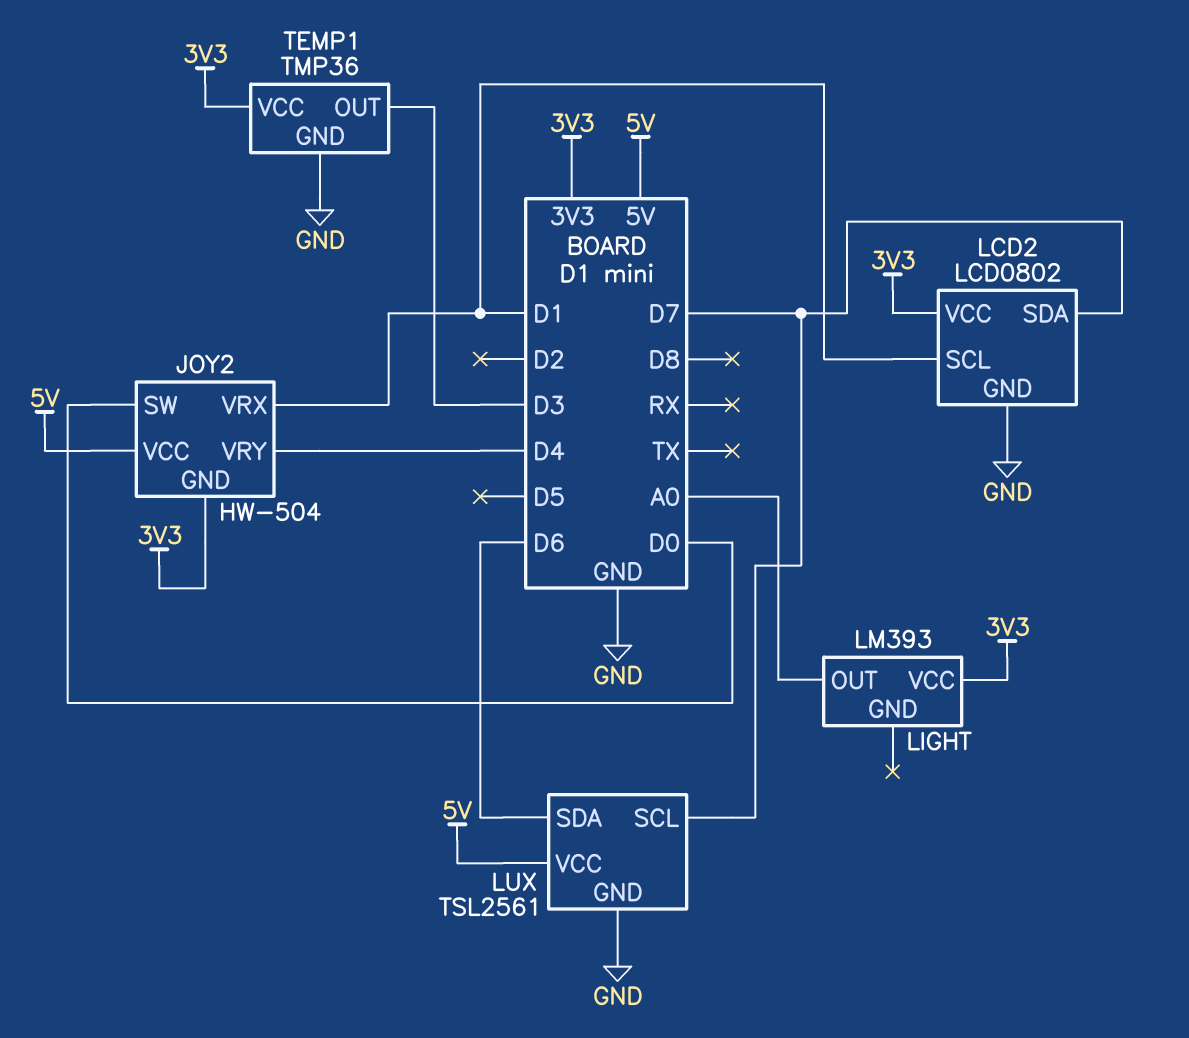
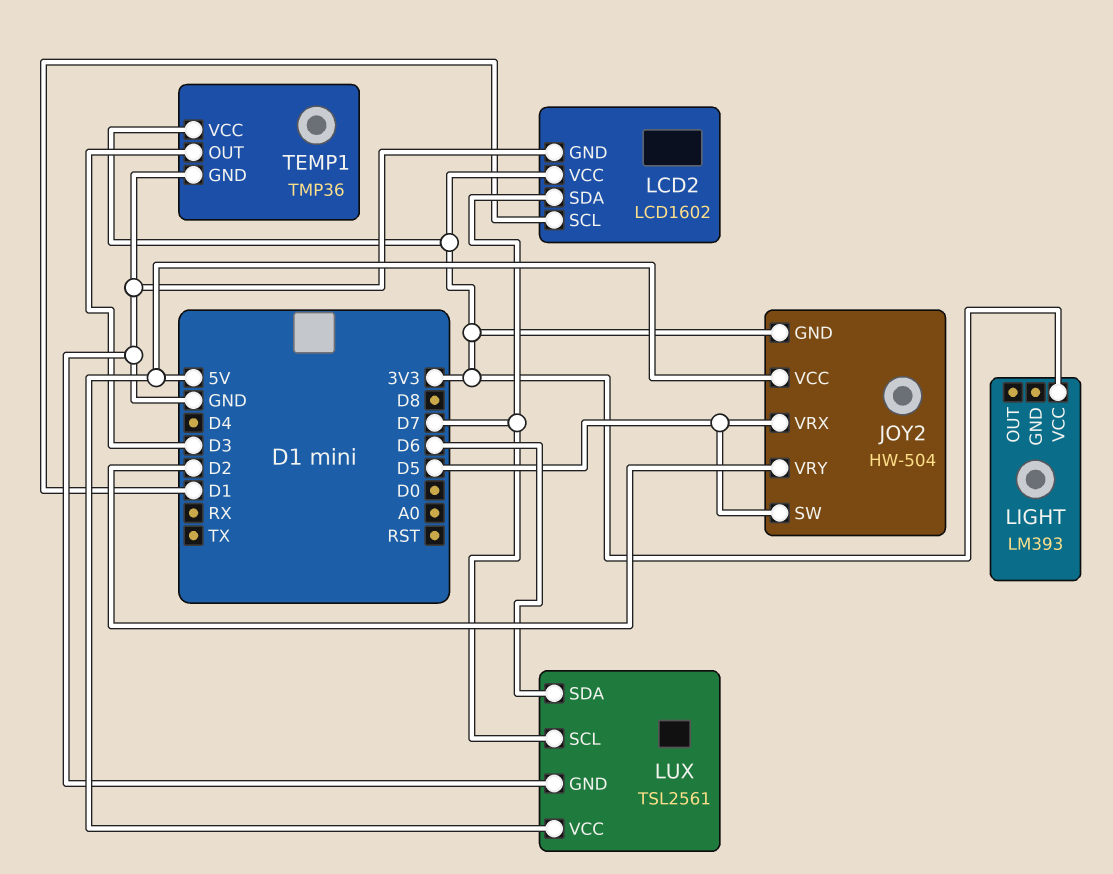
JOY2 pin SW: D0 -> D5
JOY2 pin VRX: D1 -> D5
JOY2 pin VRY: D4 -> D2
LCD2: LCD0802 -> LCD1602
LIGHT pin OUT: A0 -> none

